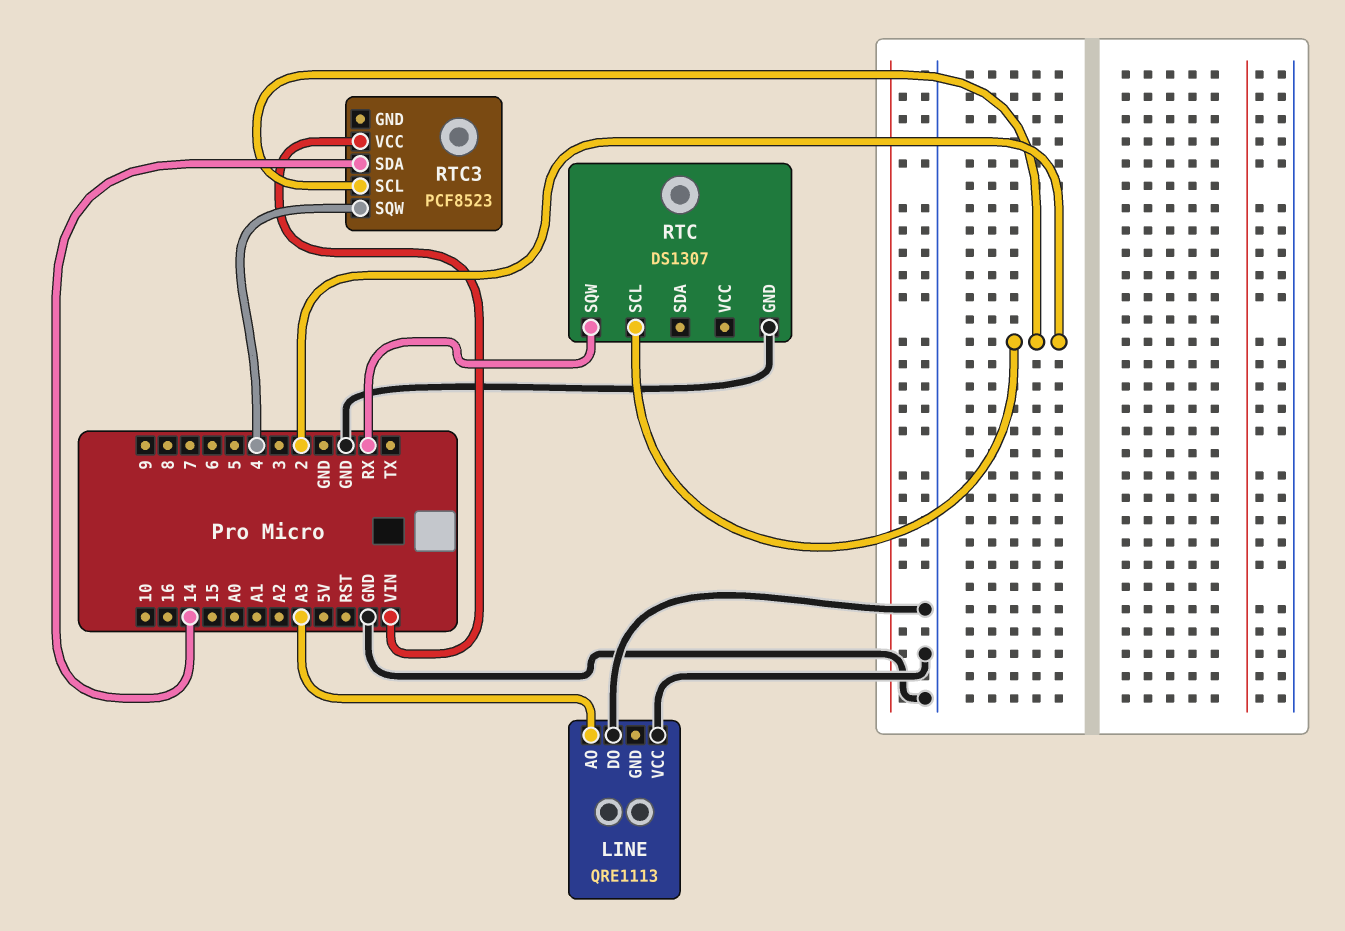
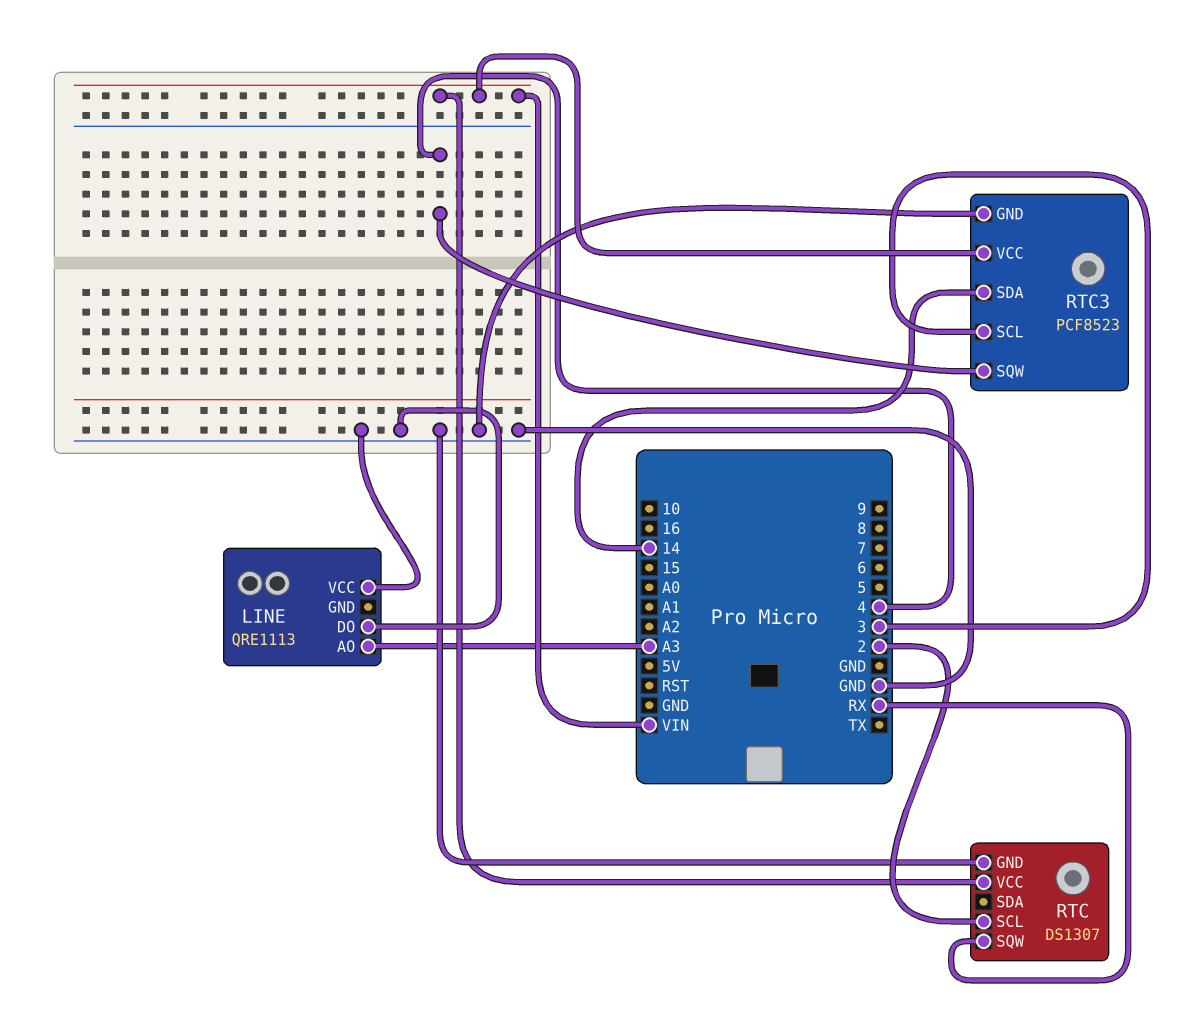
RTC pin VCC: none -> VIN
RTC3 pin GND: none -> GND
RTC3 pin SCL: 2 -> 3

